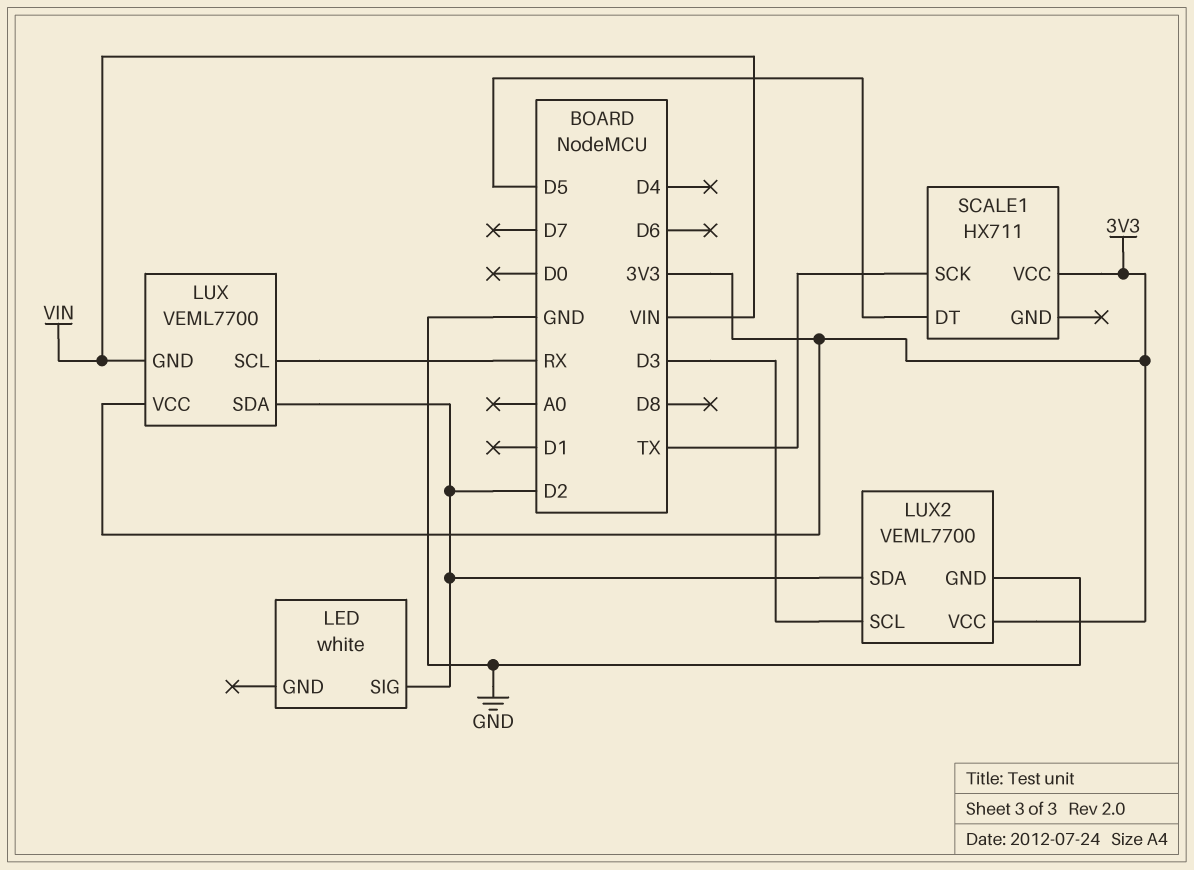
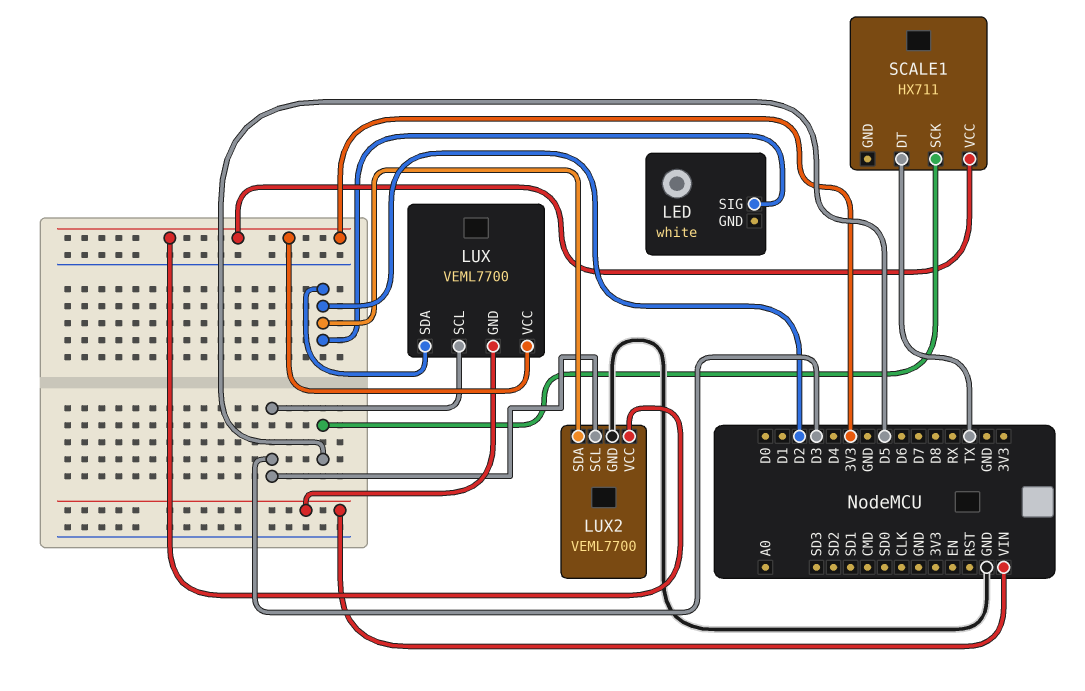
LUX pin SCL: RX -> D3
SCALE1 pin DT: D5 -> TX
SCALE1 pin SCK: TX -> D5

